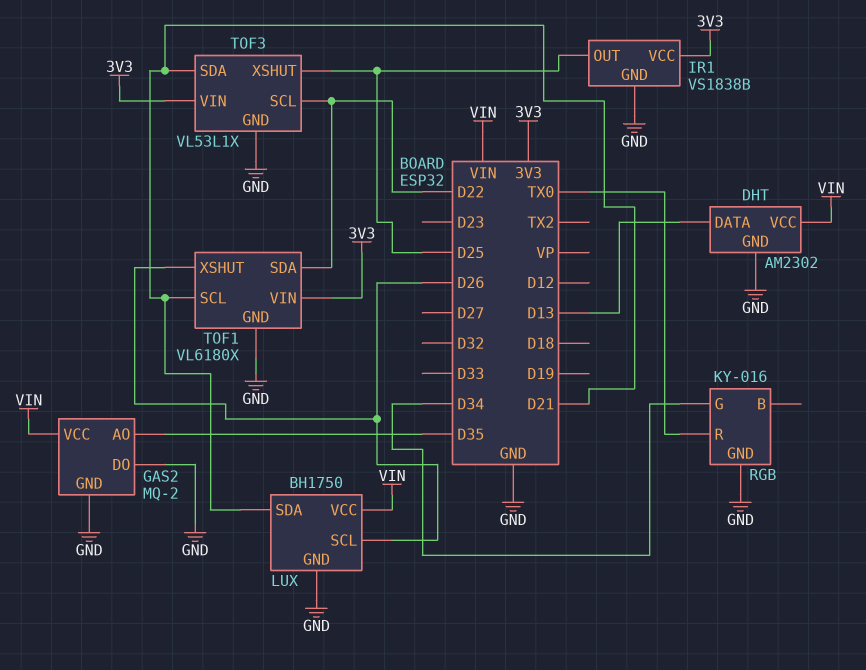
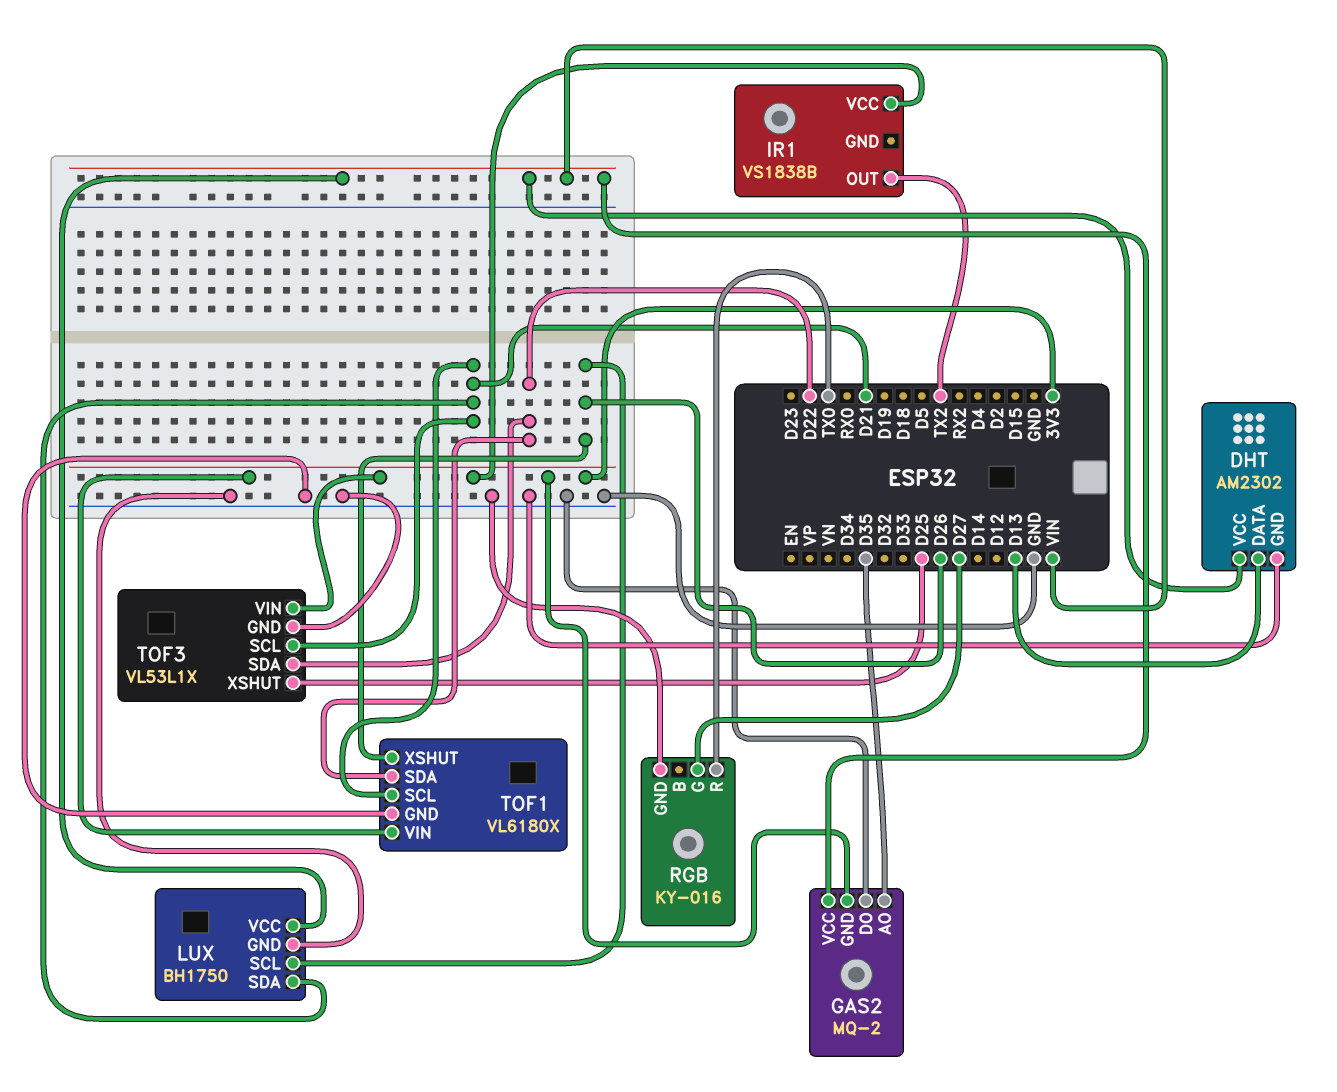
GAS2 pin GND: GND -> 3V3
IR1 pin GND: GND -> none
IR1 pin OUT: D25 -> TX2
RGB pin G: D34 -> D27
TOF3 pin SCL: D22 -> D21
TOF3 pin SDA: D21 -> D22

